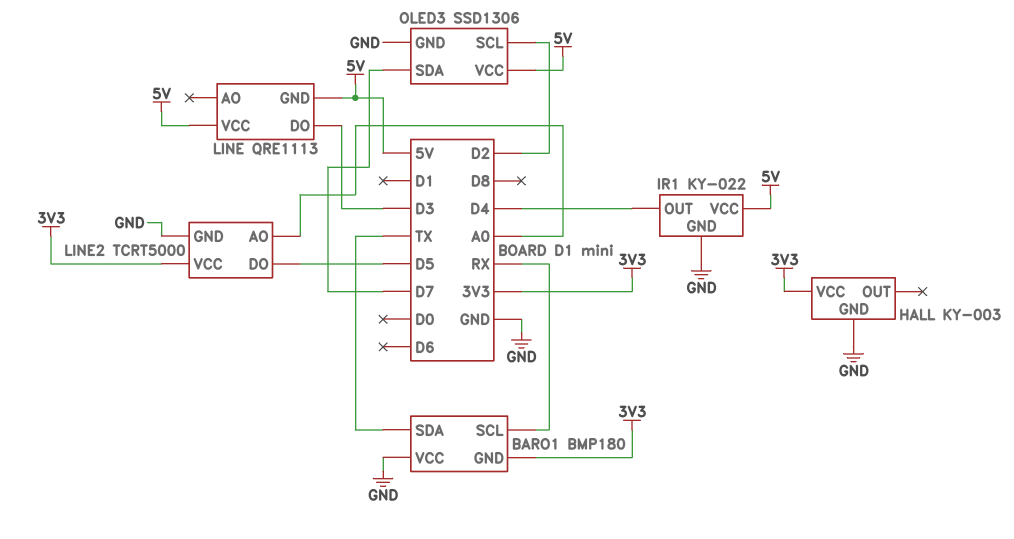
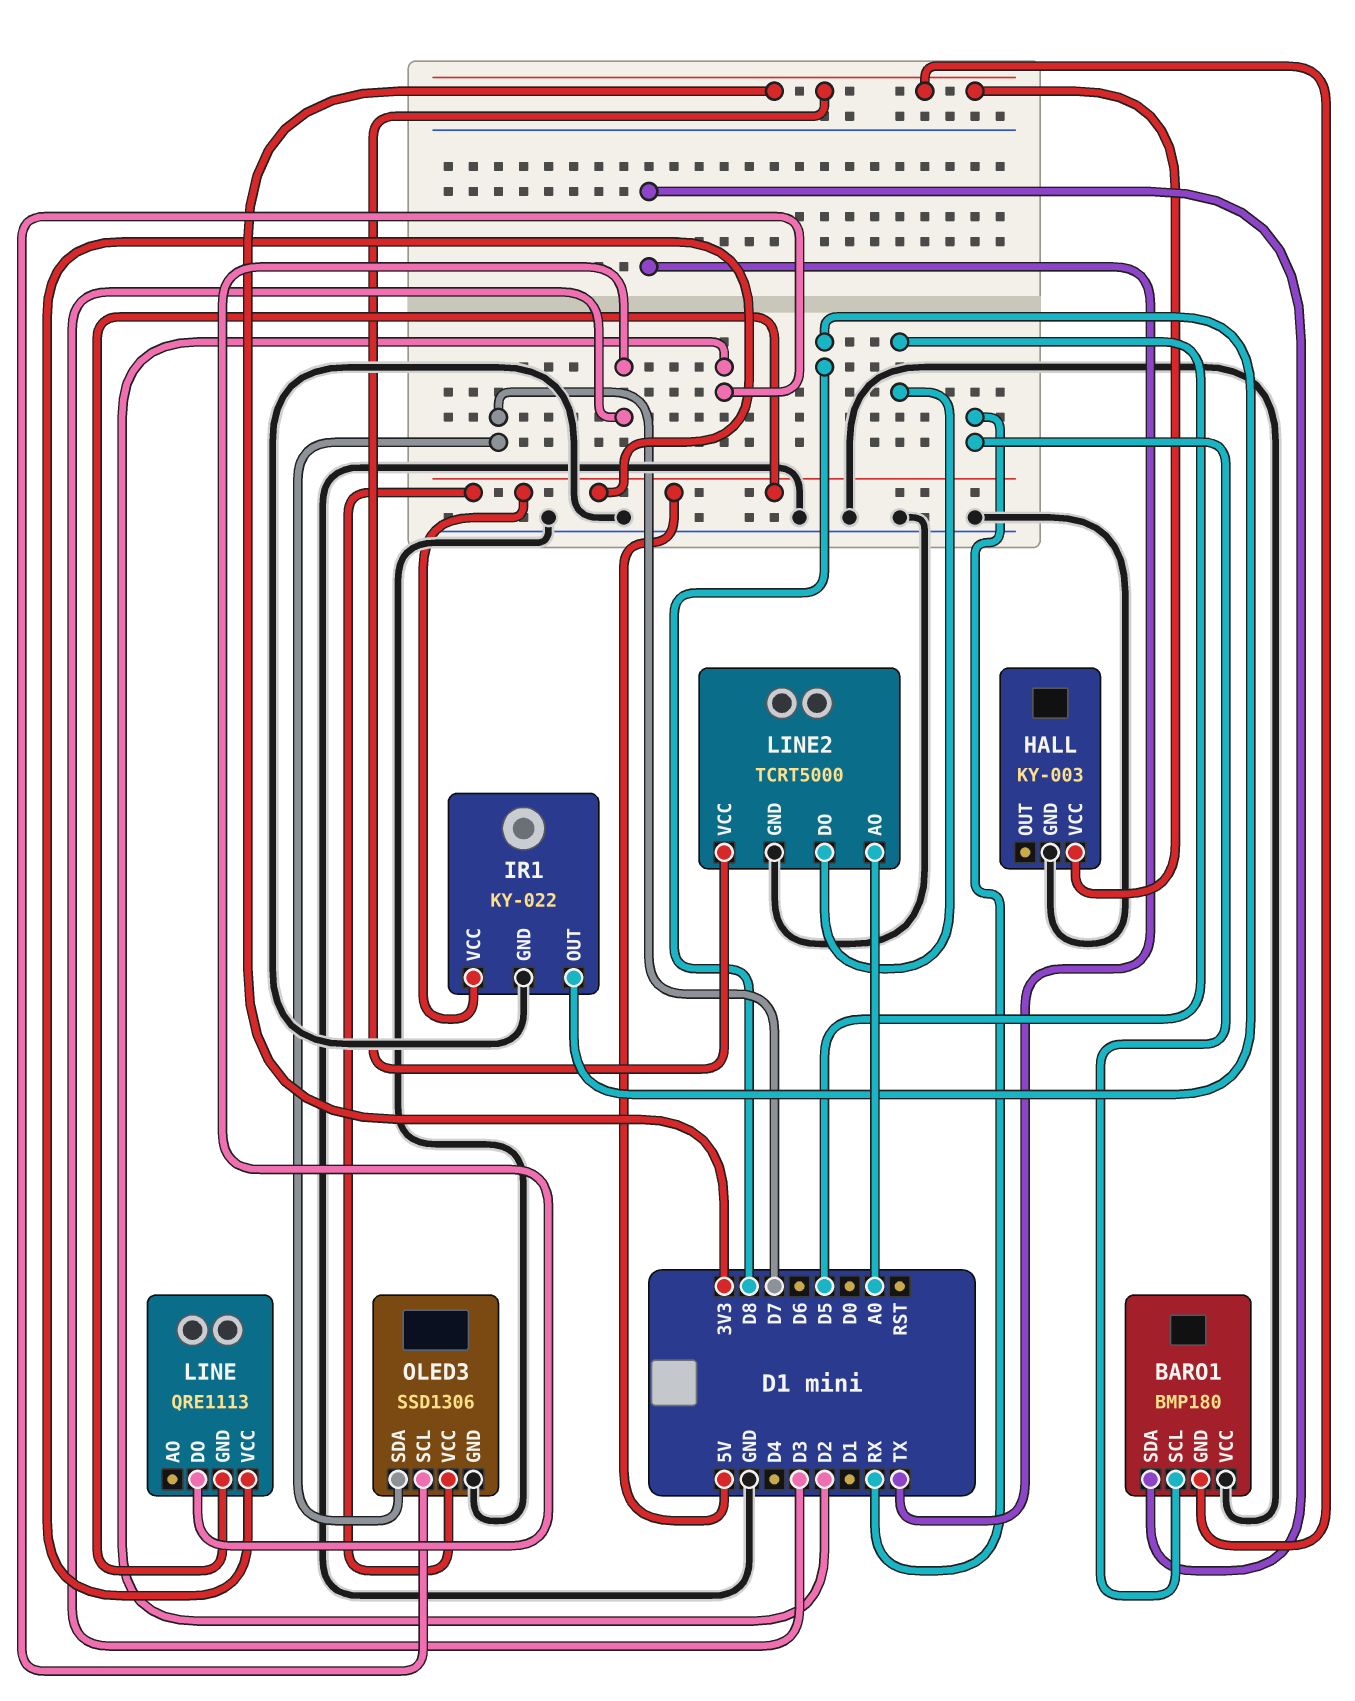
IR1 pin OUT: D4 -> D8

